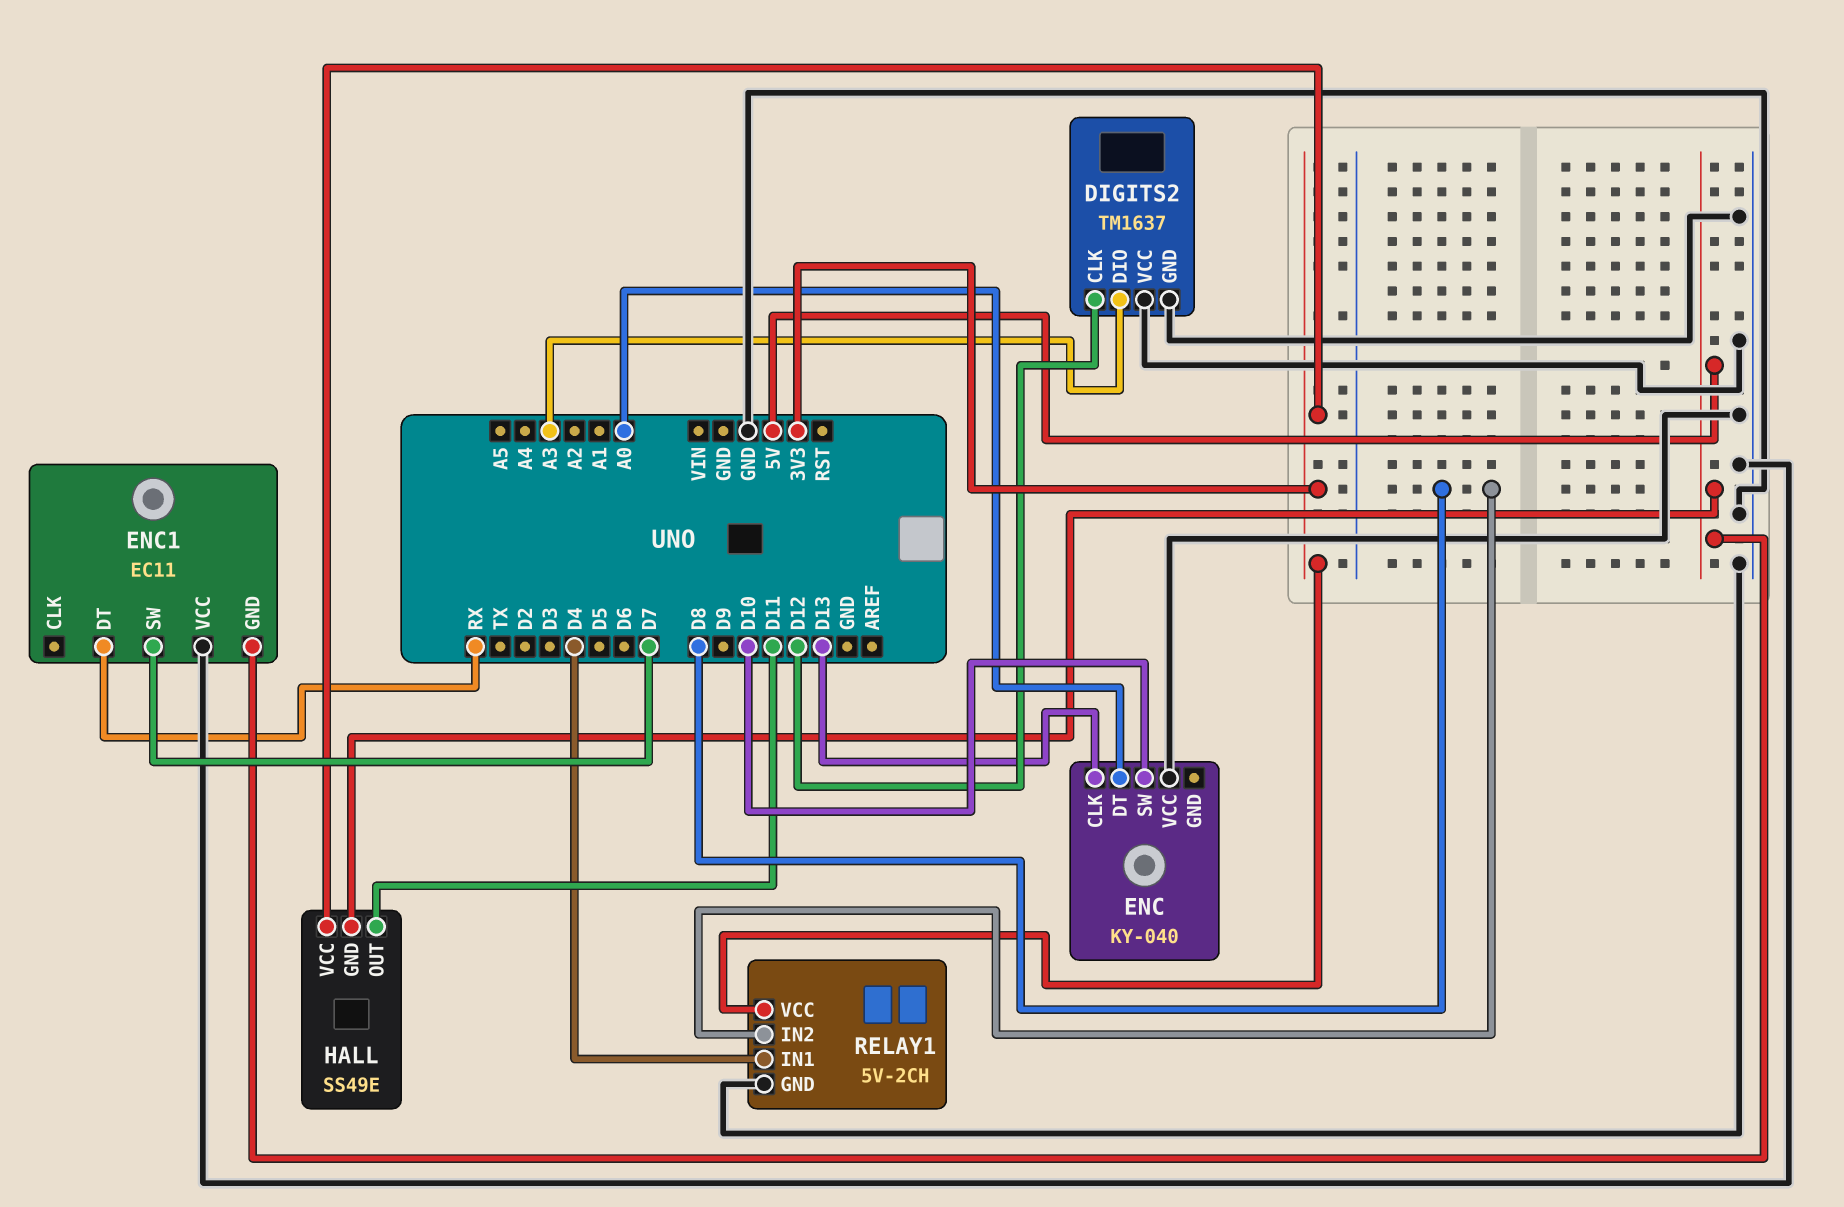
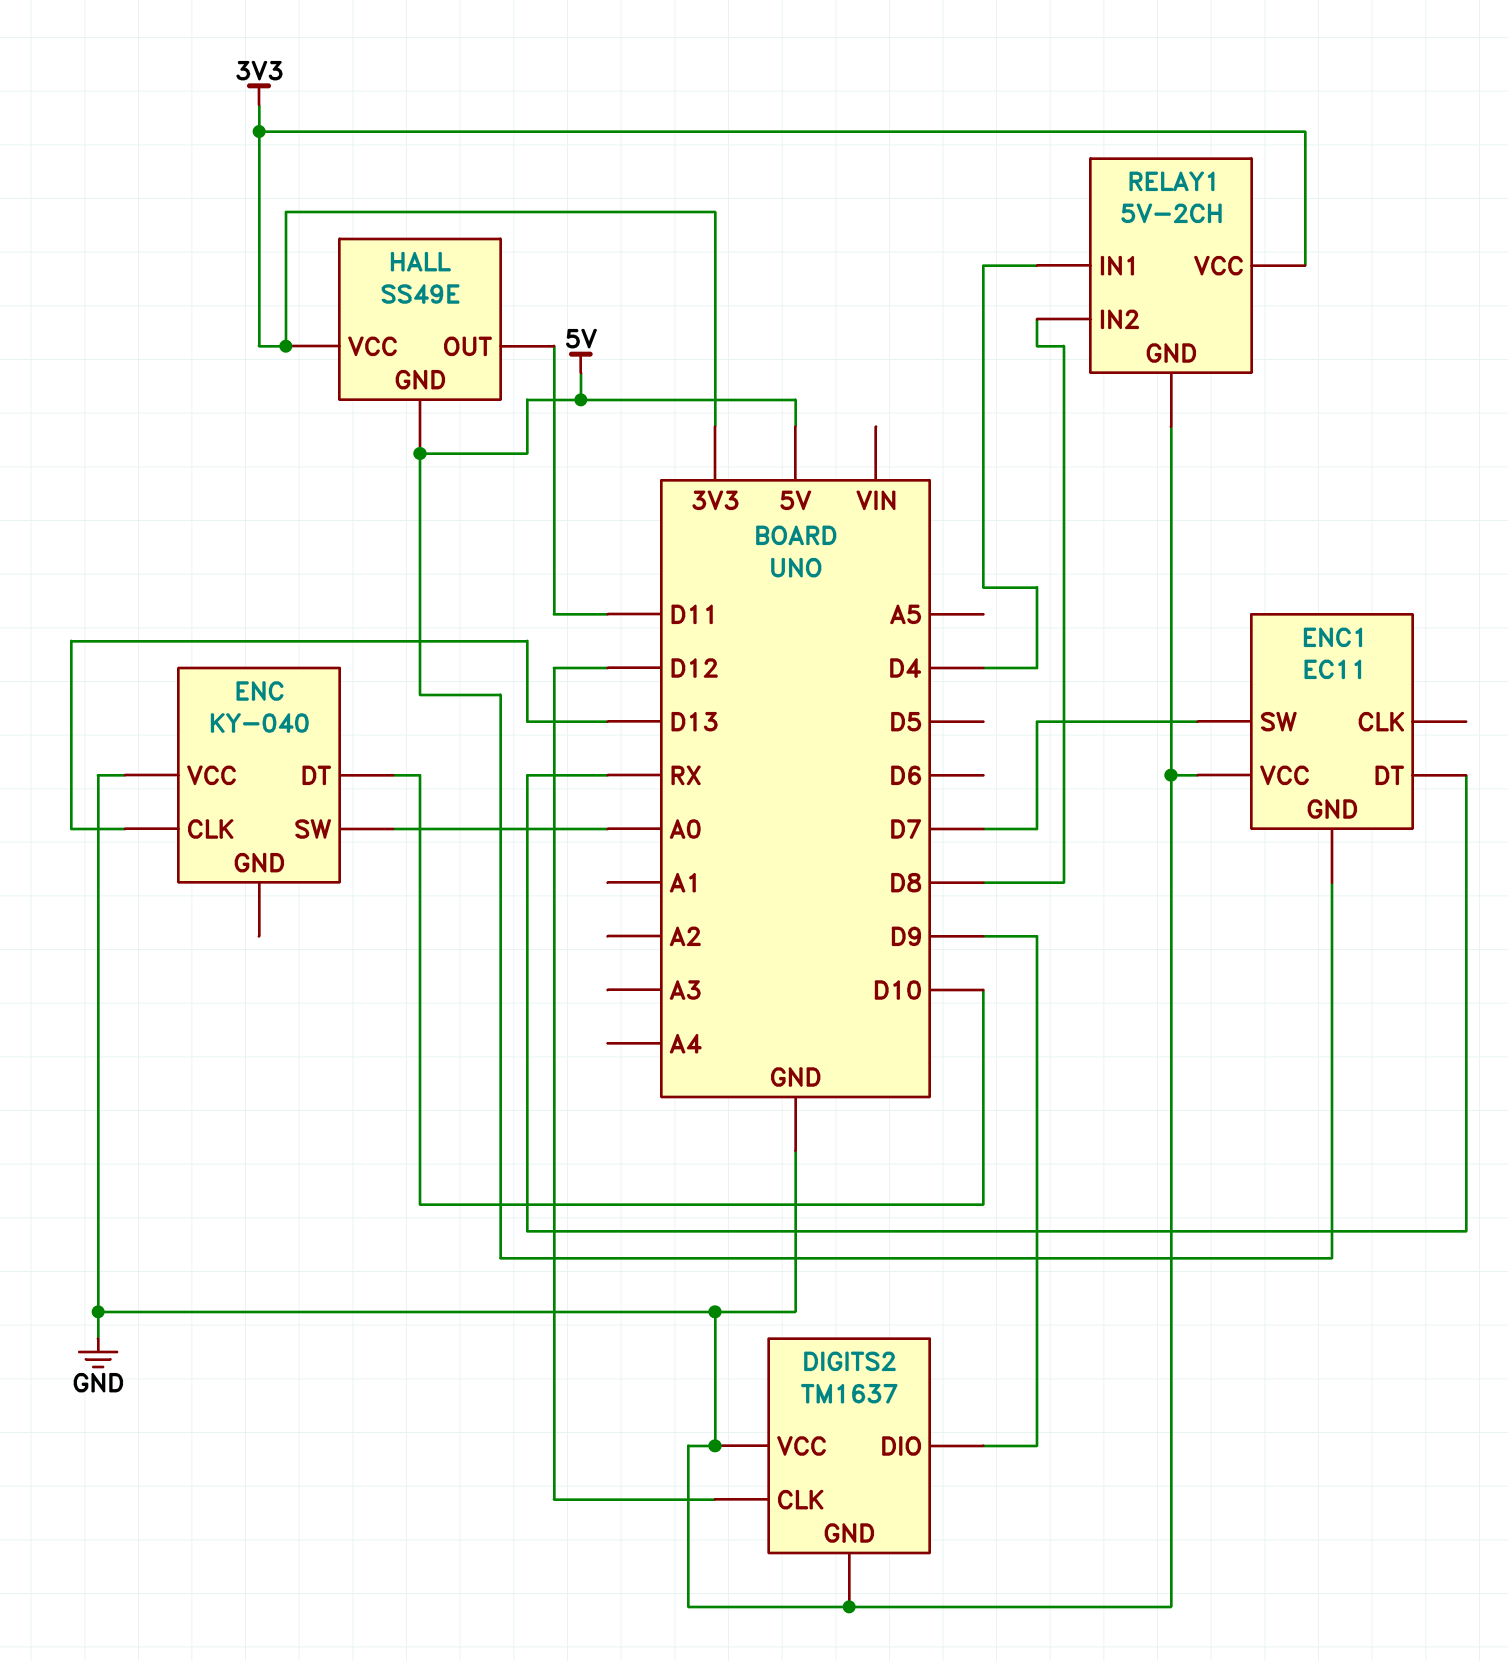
DIGITS2 pin DIO: A3 -> D9
ENC pin DT: A0 -> D10
ENC pin SW: D10 -> A0

